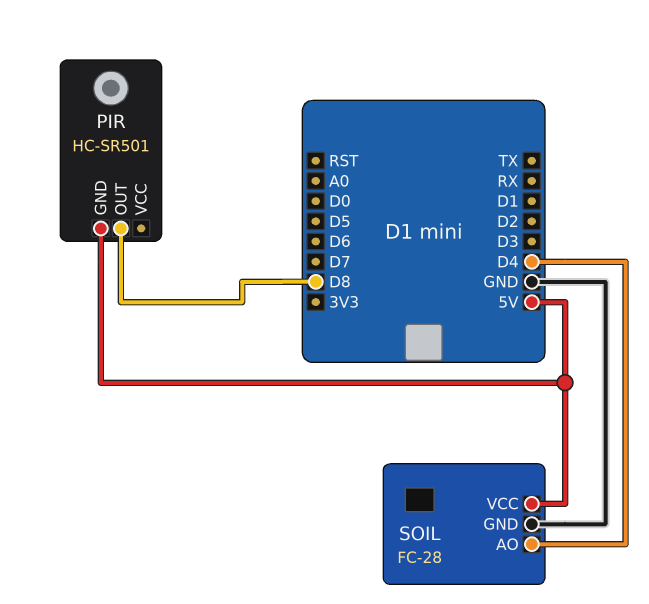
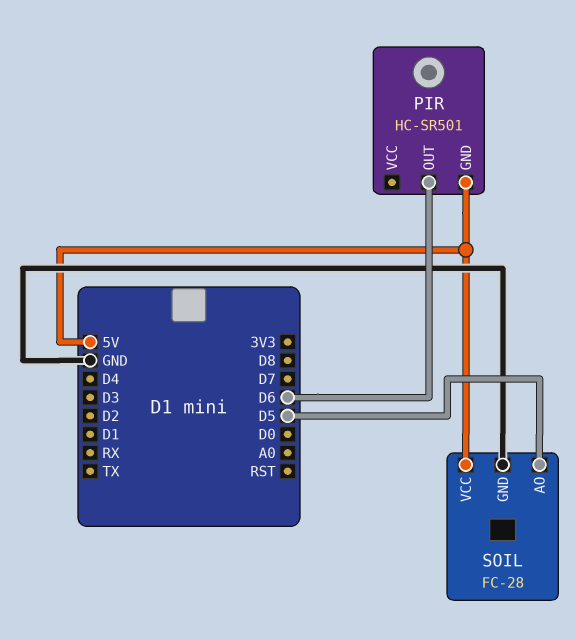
PIR pin OUT: D8 -> D6
SOIL pin AO: D4 -> D5

